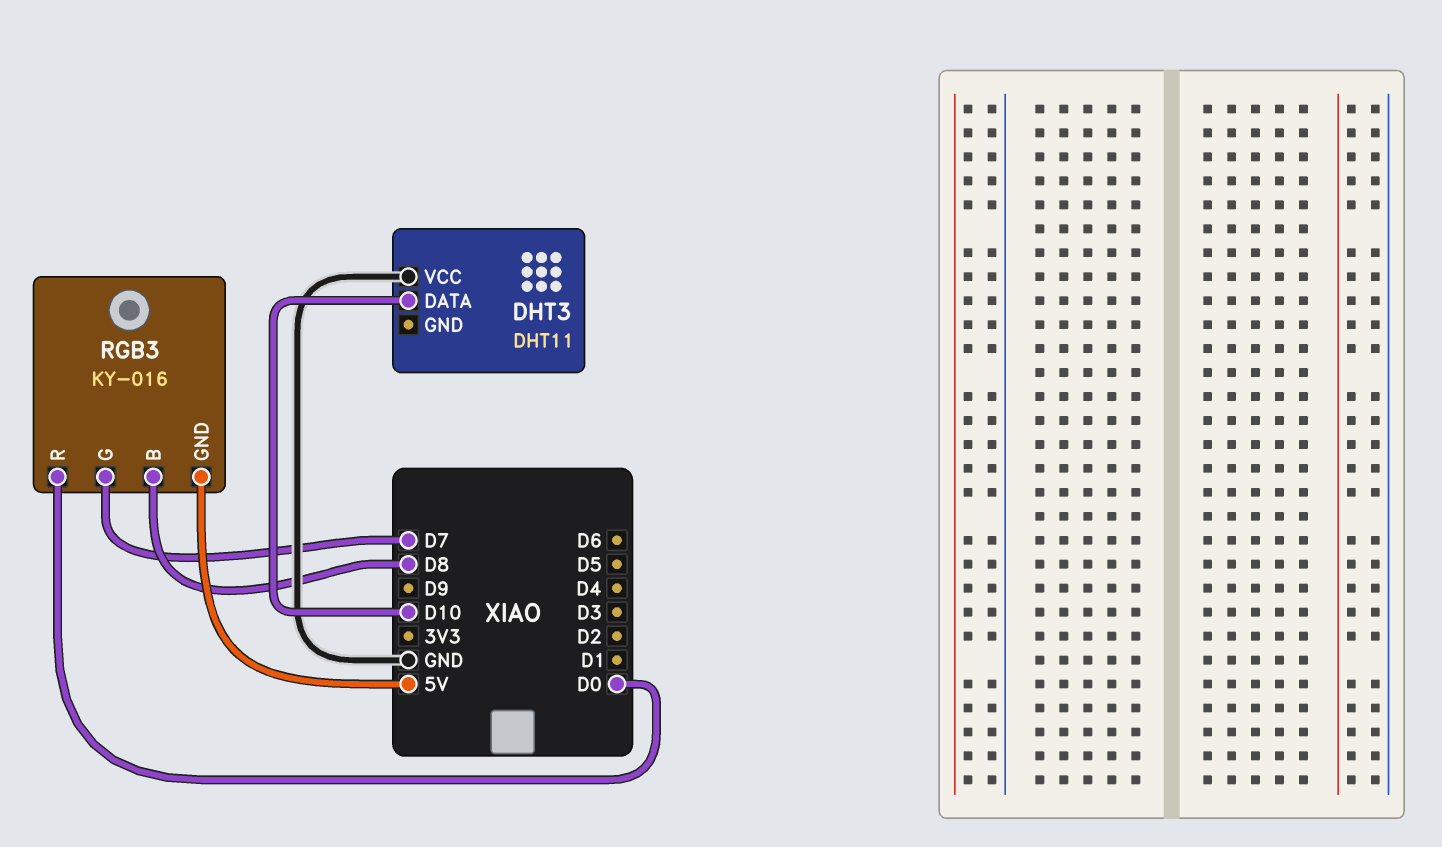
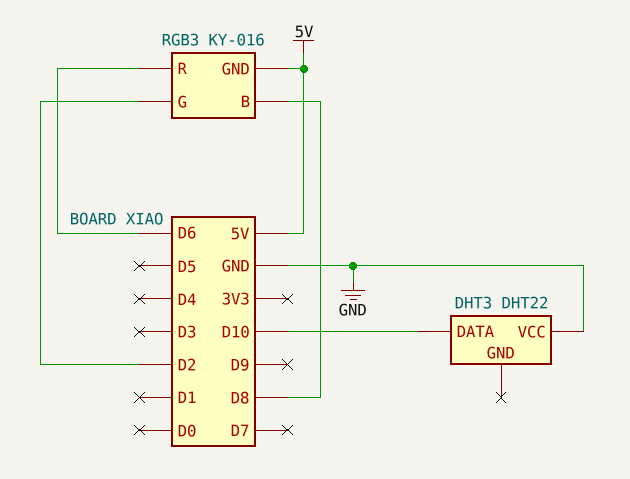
DHT3: DHT11 -> DHT22
RGB3 pin G: D7 -> D2
RGB3 pin R: D0 -> D6

